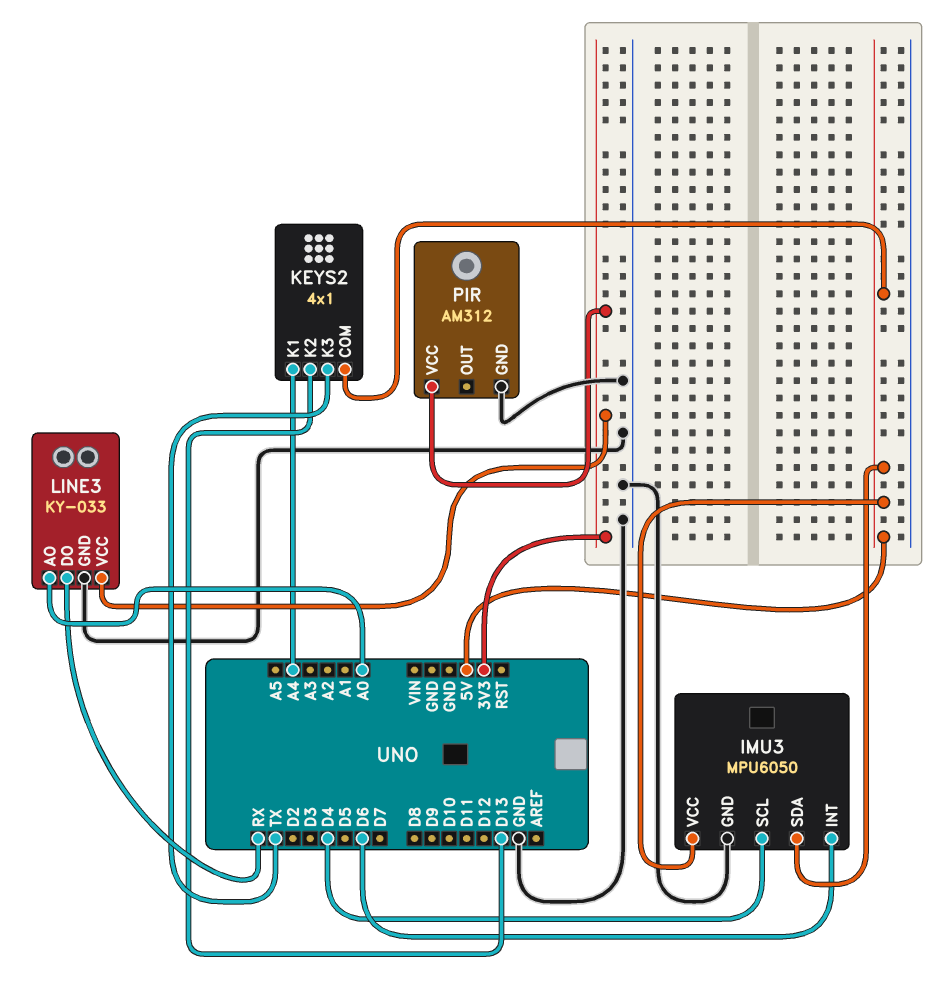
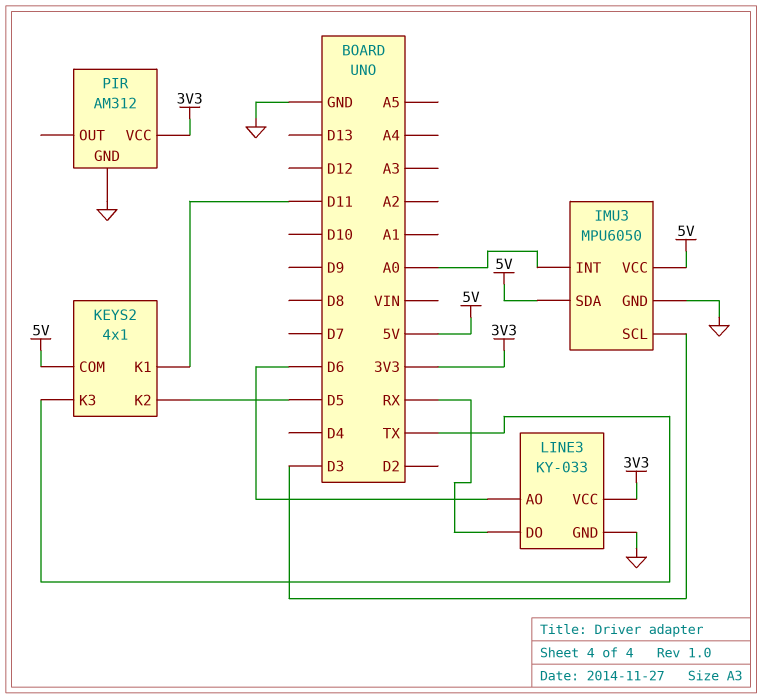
IMU3 pin INT: D6 -> A0
IMU3 pin SCL: D4 -> D3
KEYS2 pin K1: A4 -> D11
KEYS2 pin K2: D13 -> D5
LINE3 pin AO: A0 -> D6

